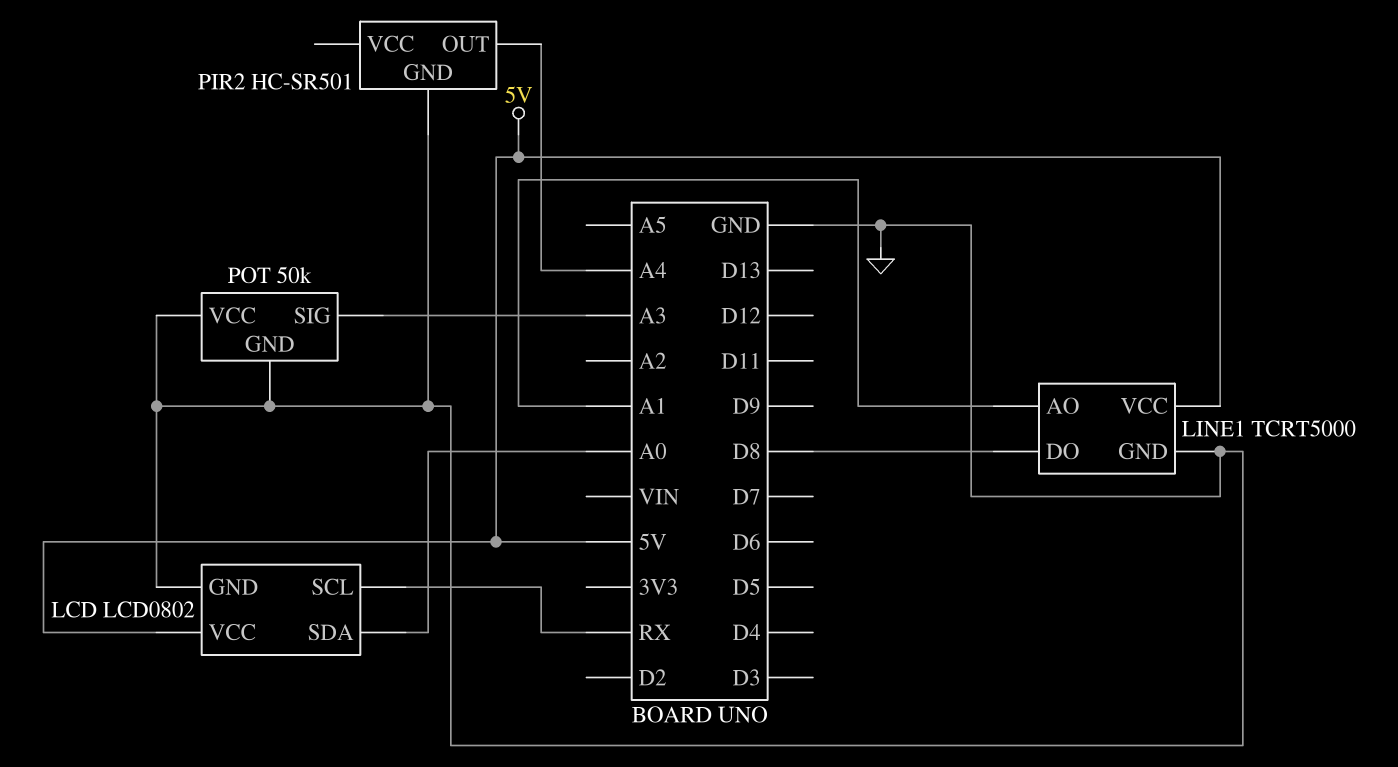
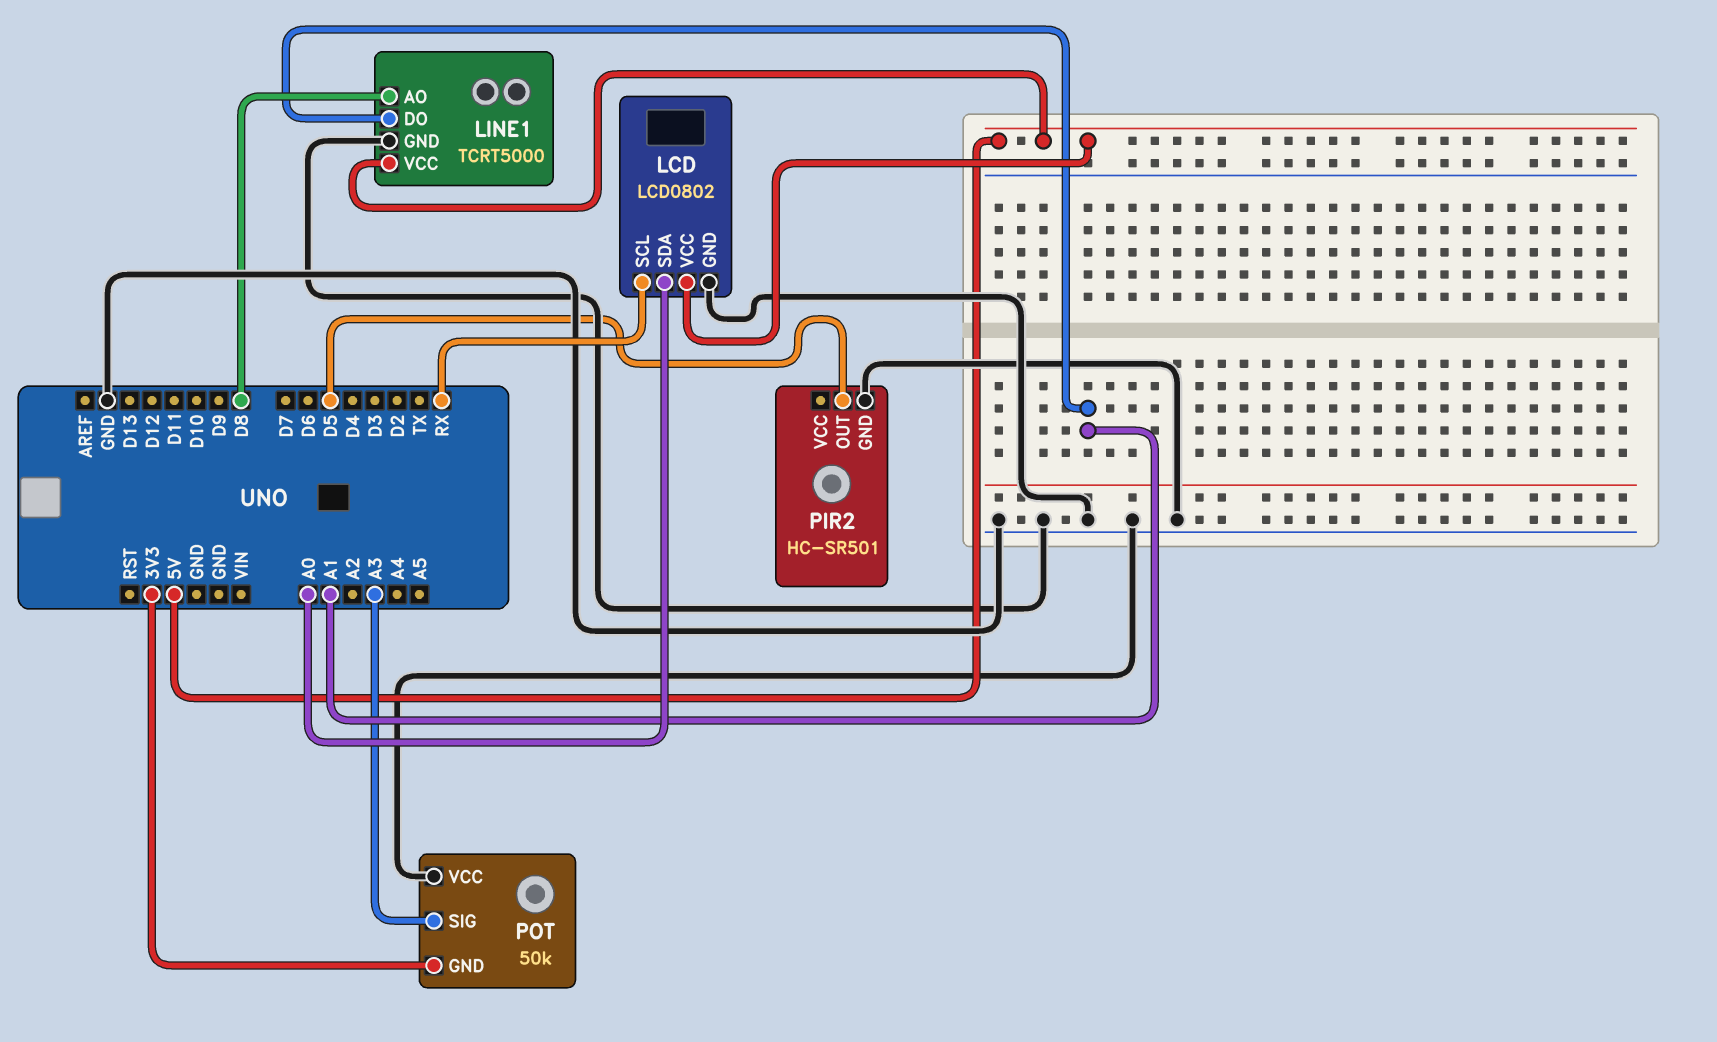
LINE1 pin AO: A1 -> D8
LINE1 pin DO: D8 -> A1
PIR2 pin OUT: A4 -> D5
POT pin GND: GND -> 3V3

